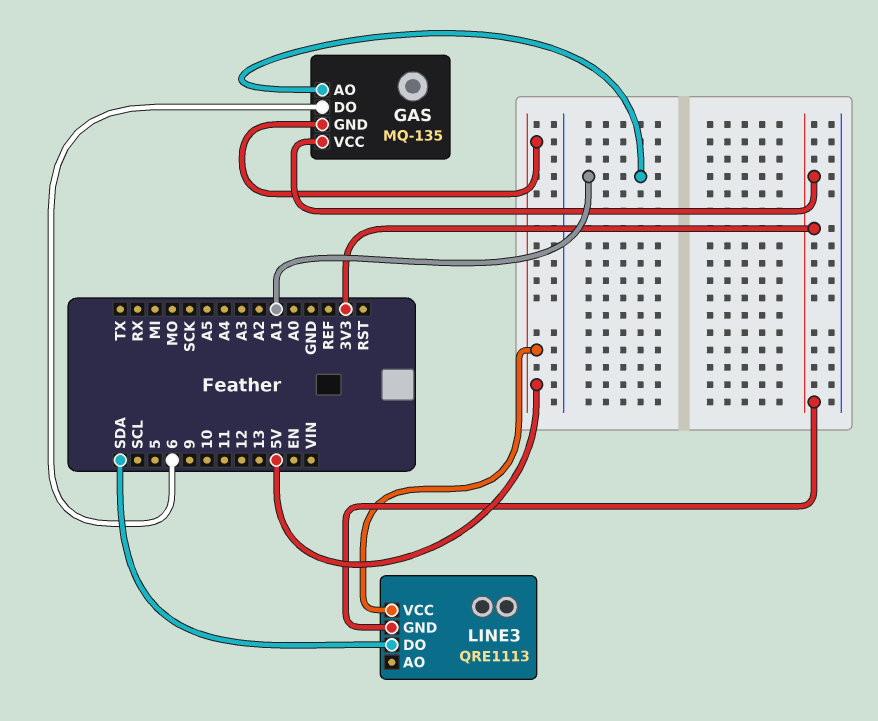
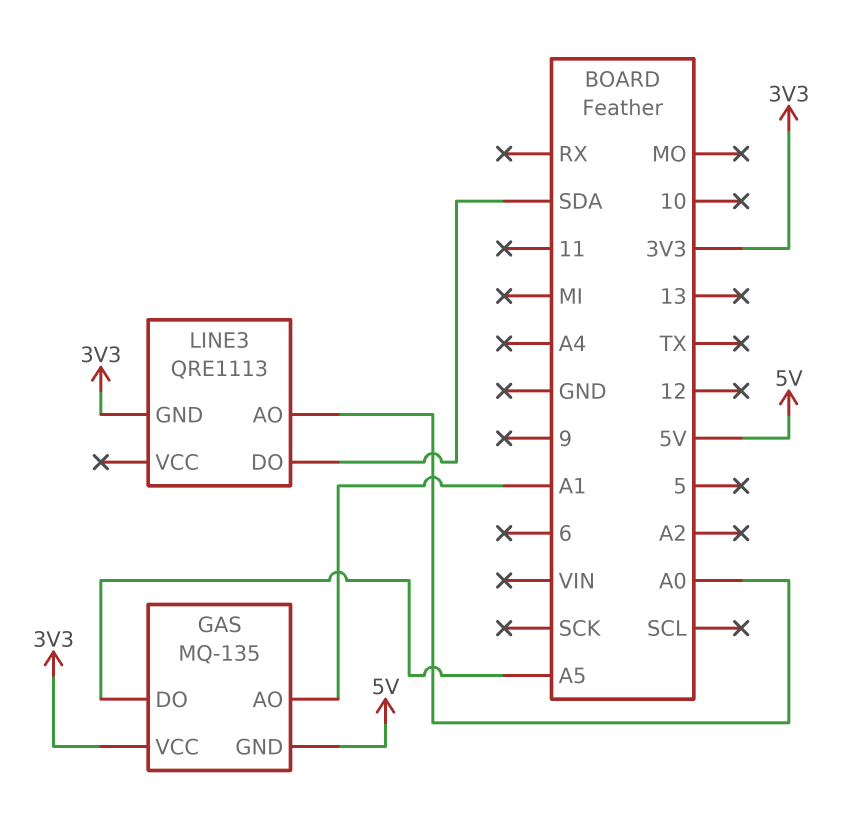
GAS pin DO: 6 -> A5
LINE3 pin AO: none -> A0
LINE3 pin VCC: 5V -> none

